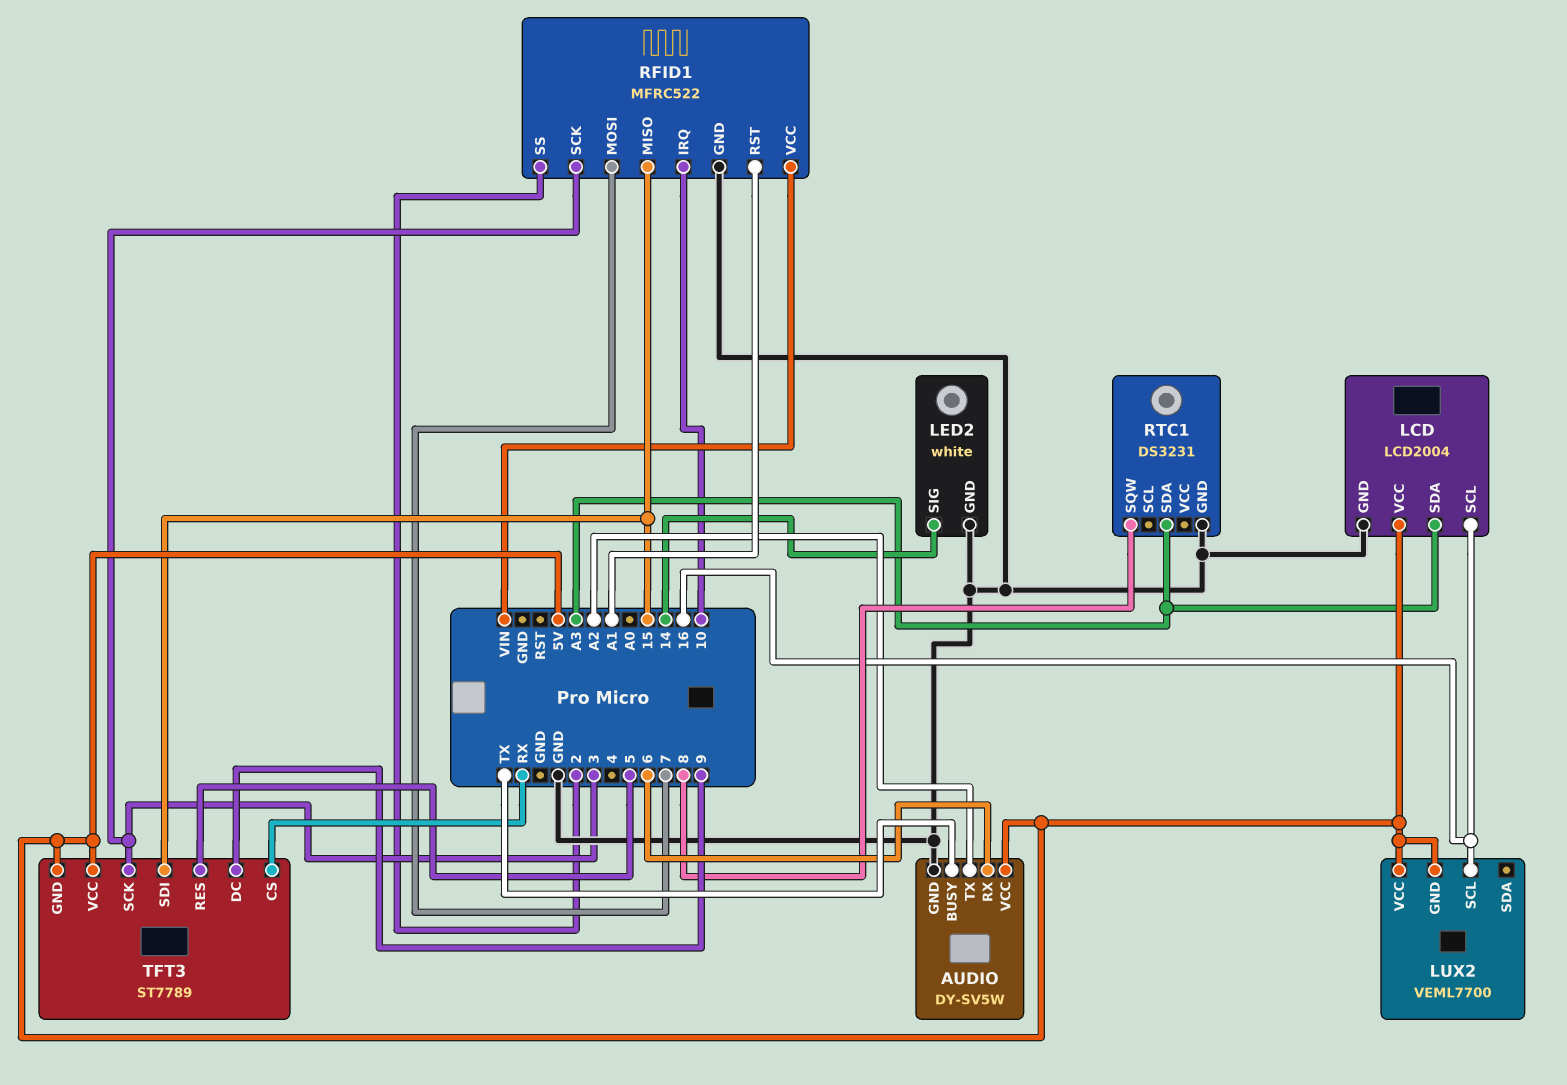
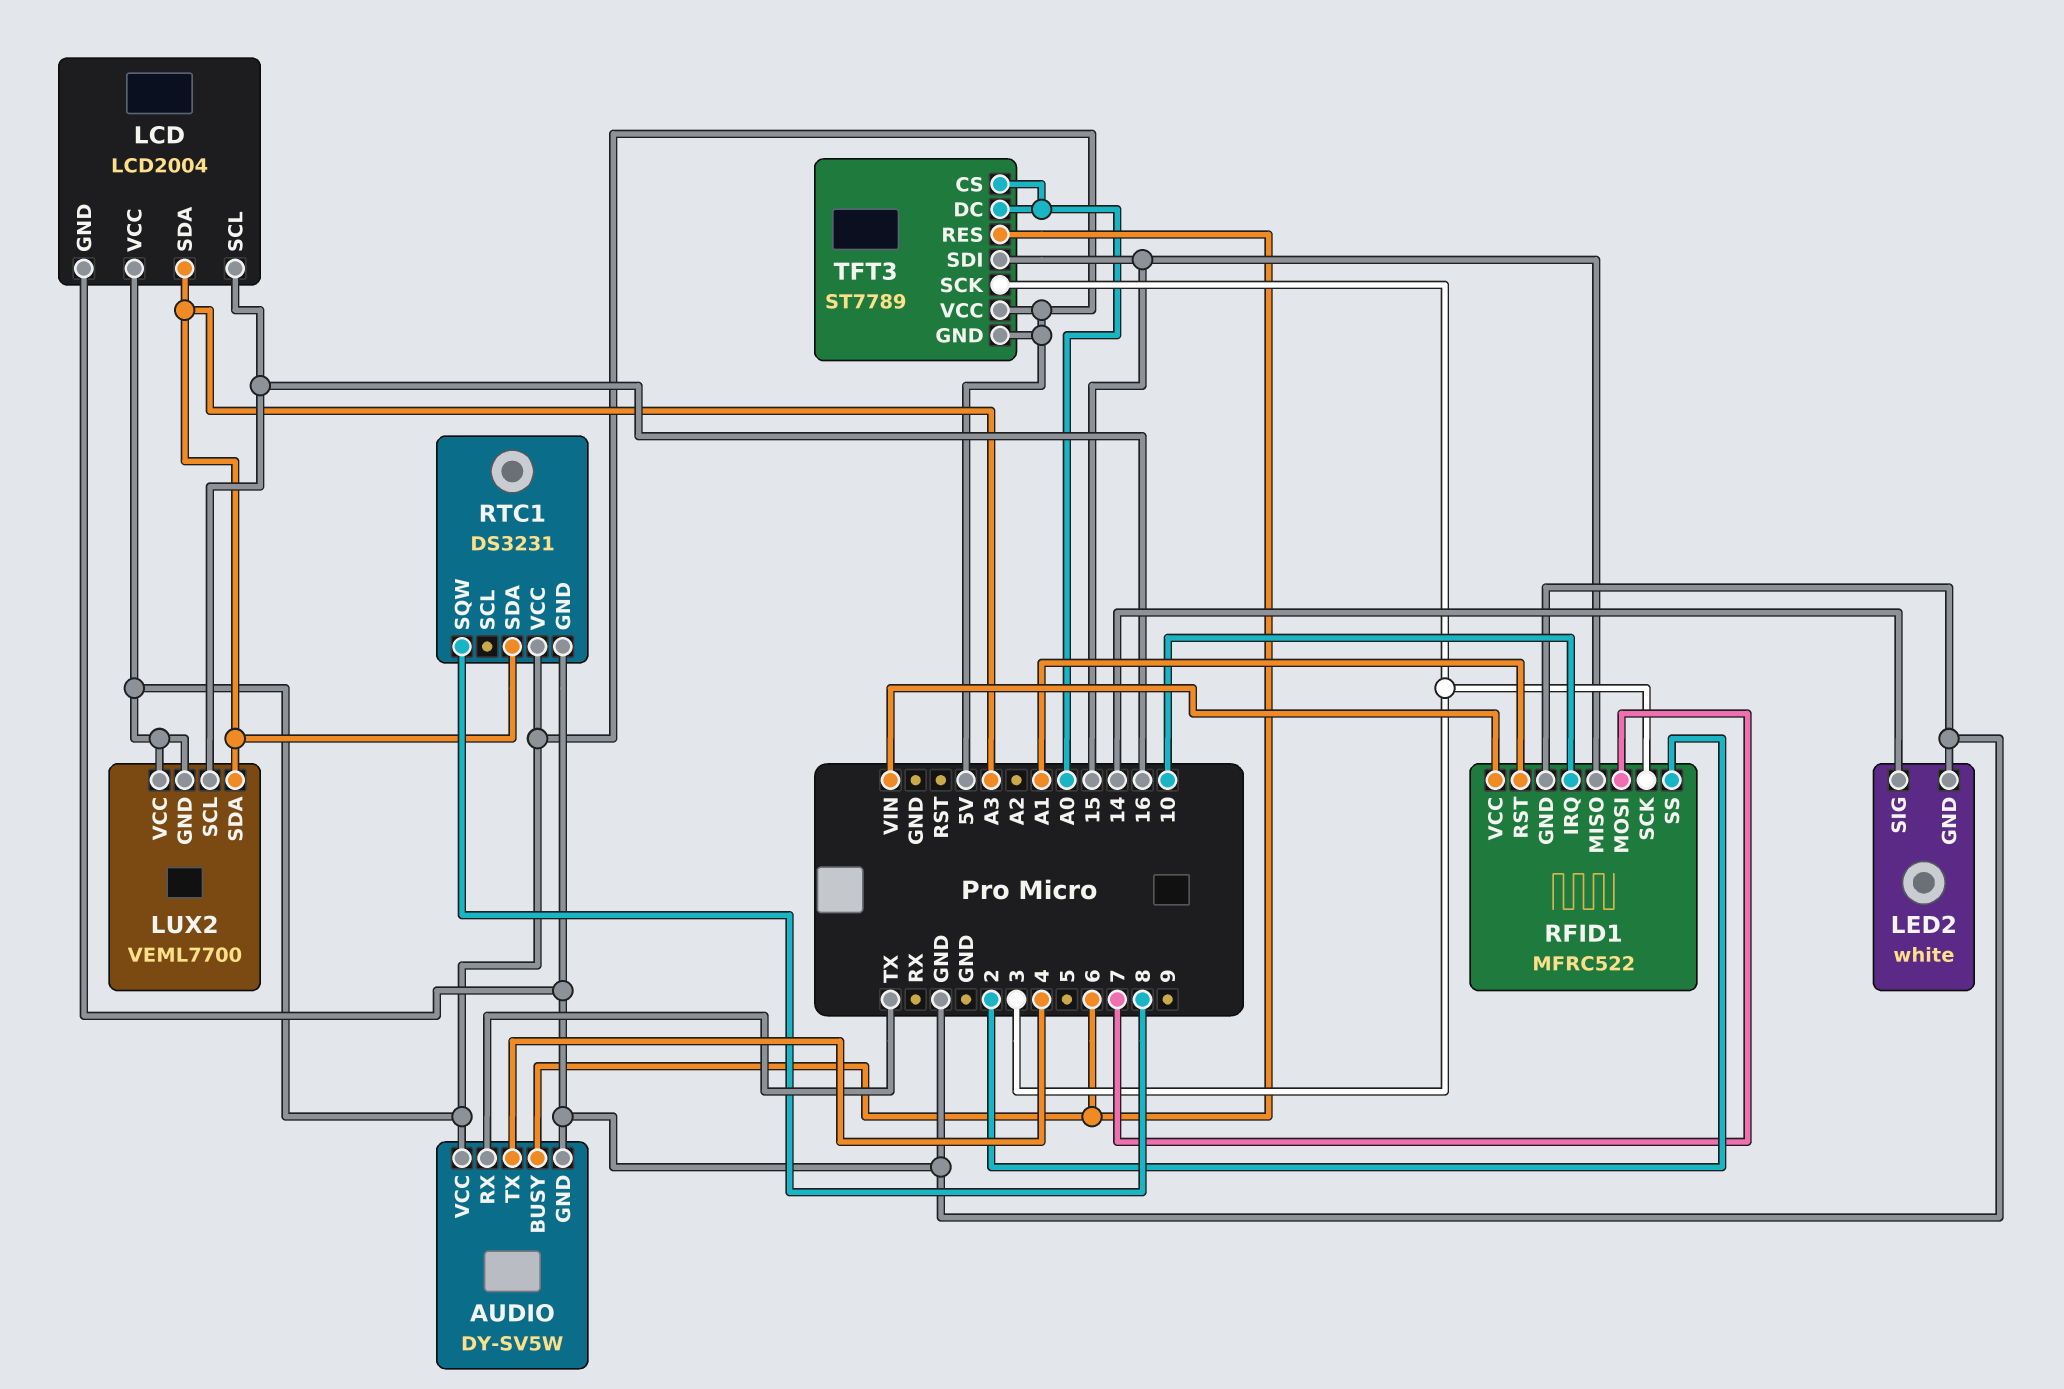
AUDIO pin BUSY: TX -> 6
AUDIO pin RX: 6 -> TX
AUDIO pin TX: A2 -> 4
LUX2 pin SDA: none -> A3
RTC1 pin VCC: none -> 5V
TFT3 pin CS: RX -> A0
TFT3 pin DC: 9 -> A0
TFT3 pin RES: 5 -> 6

